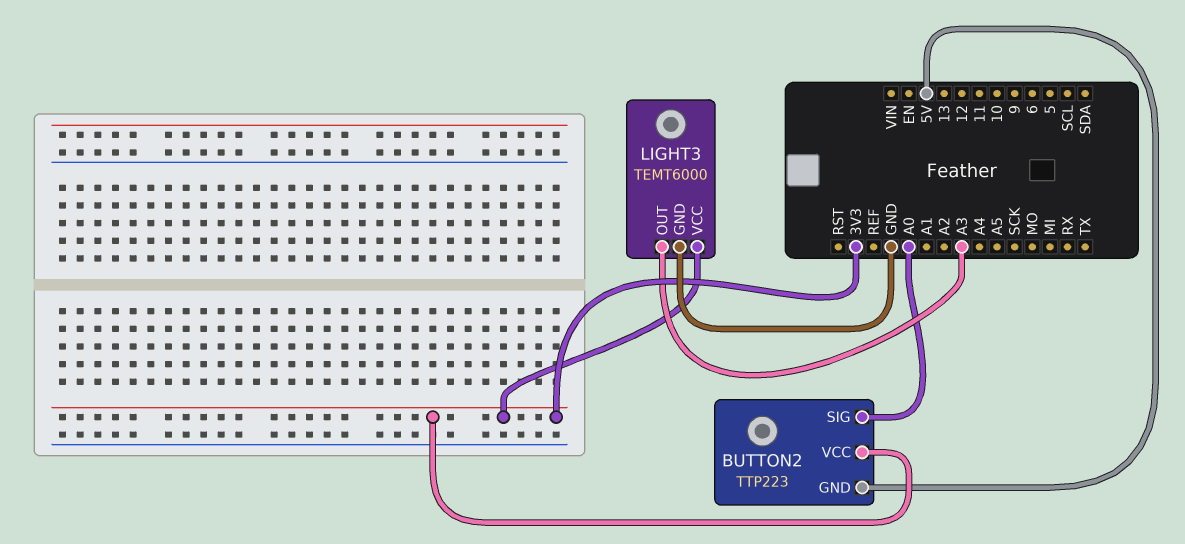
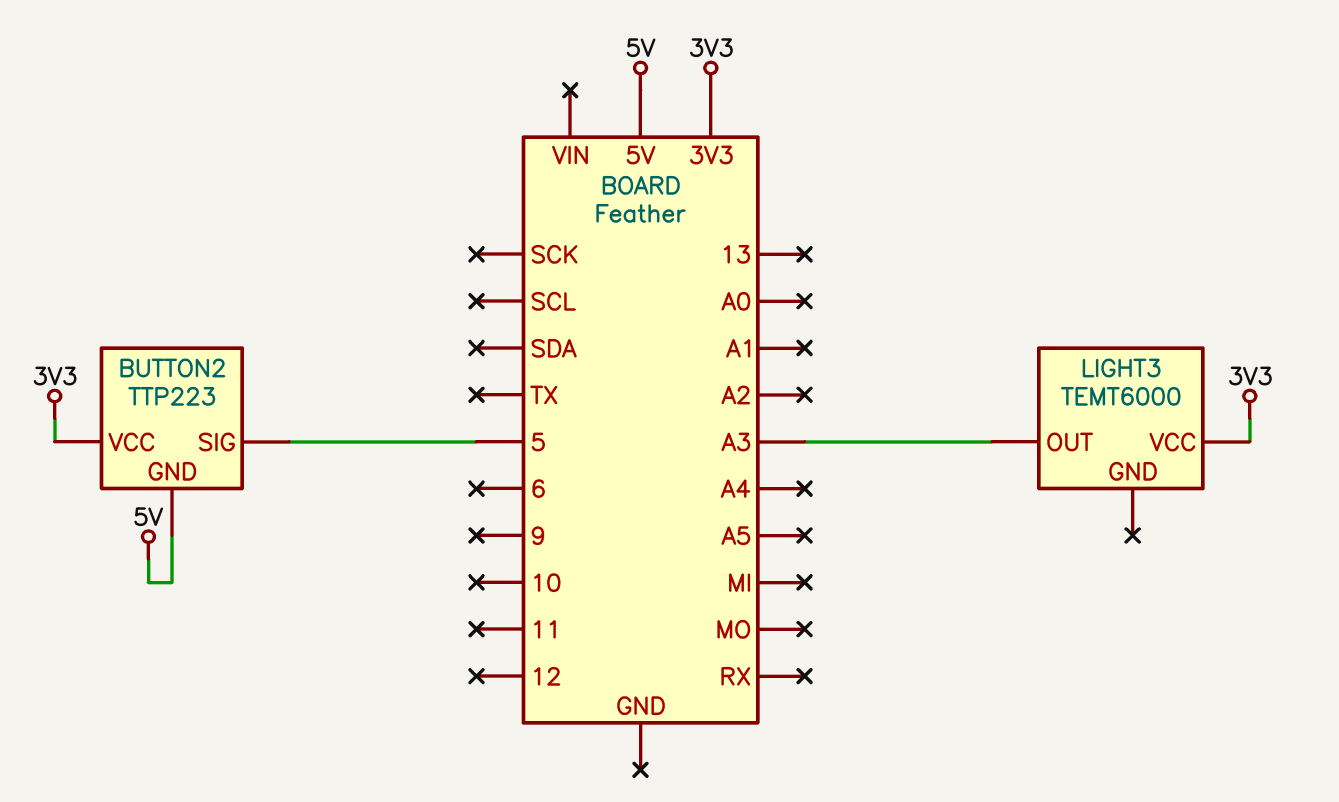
BUTTON2 pin SIG: A0 -> 5
LIGHT3 pin GND: GND -> none

